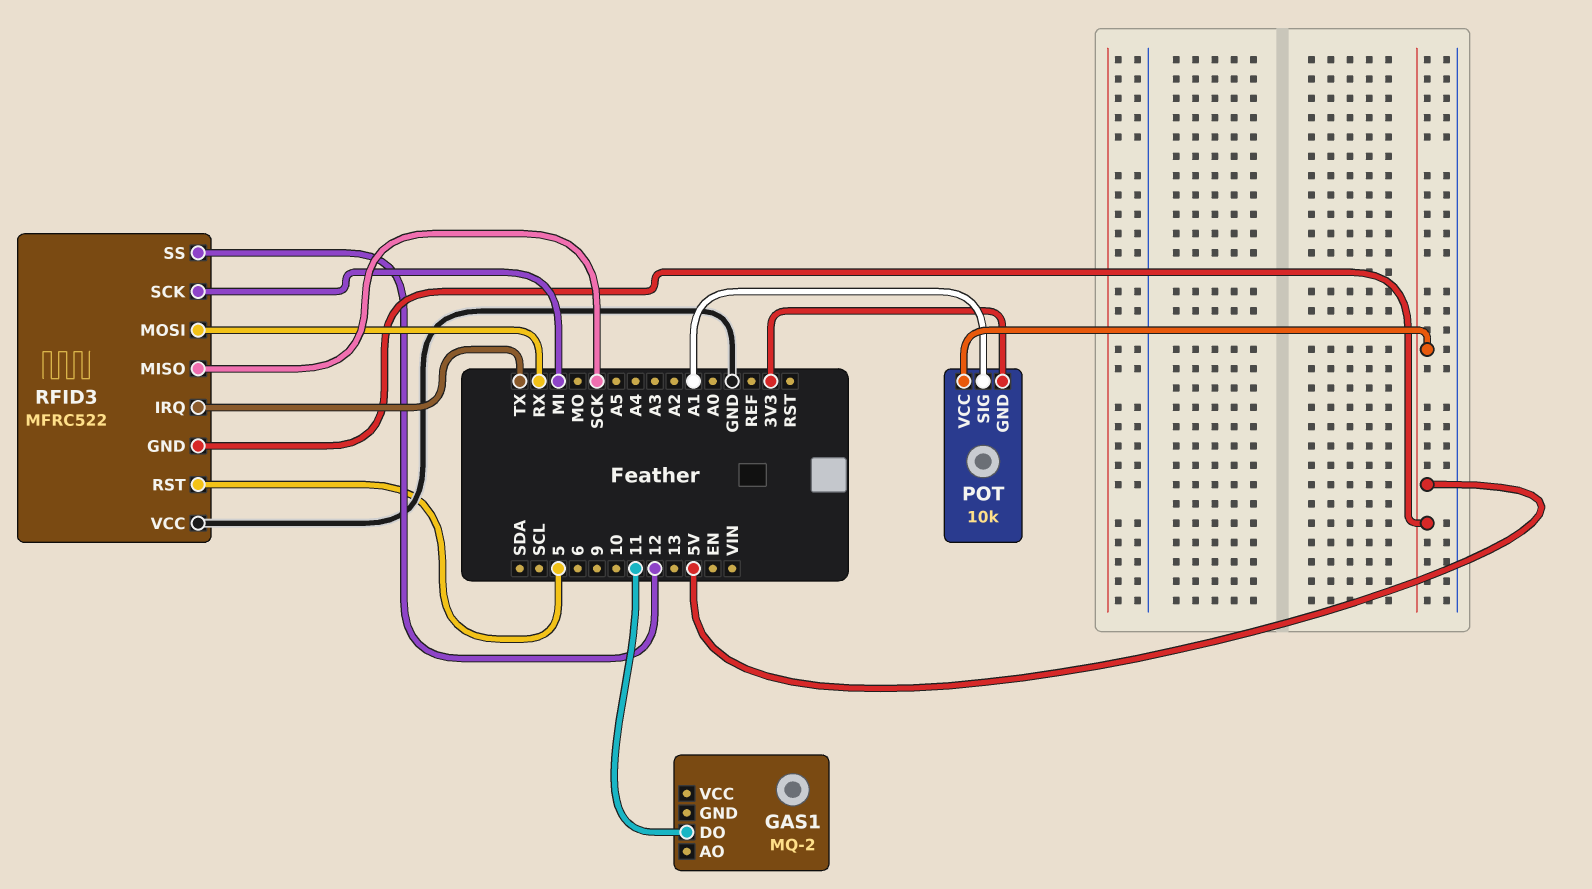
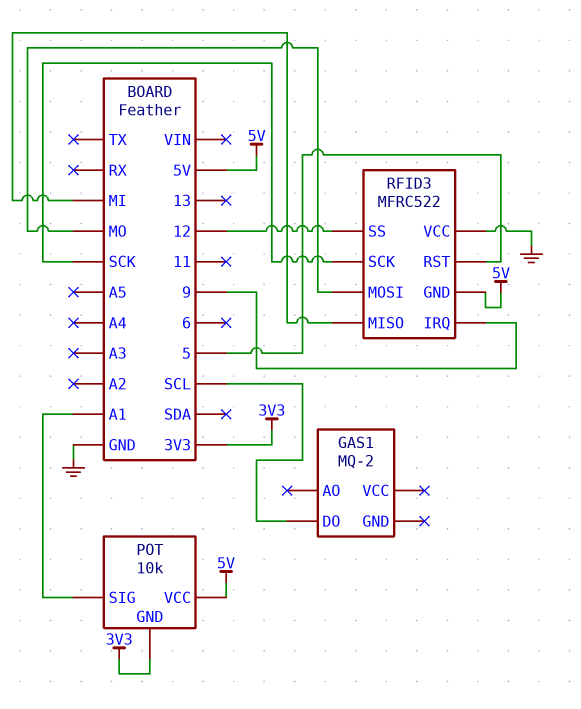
GAS1 pin DO: 11 -> SCL
RFID3 pin IRQ: TX -> 9
RFID3 pin MISO: SCK -> MI
RFID3 pin MOSI: RX -> MO
RFID3 pin SCK: MI -> SCK

